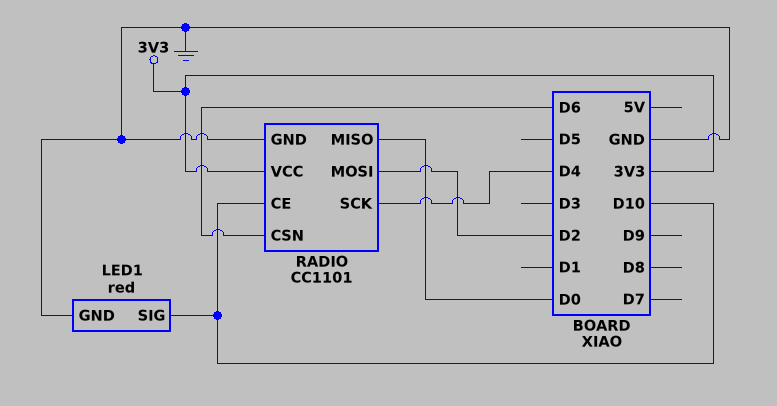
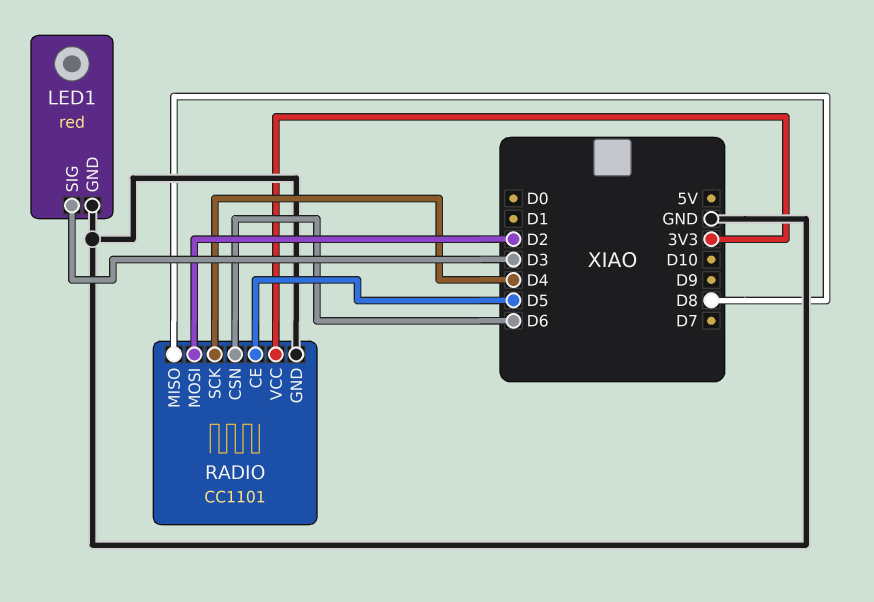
LED1 pin SIG: D10 -> D3
RADIO pin CE: D10 -> D5
RADIO pin MISO: D0 -> D8

